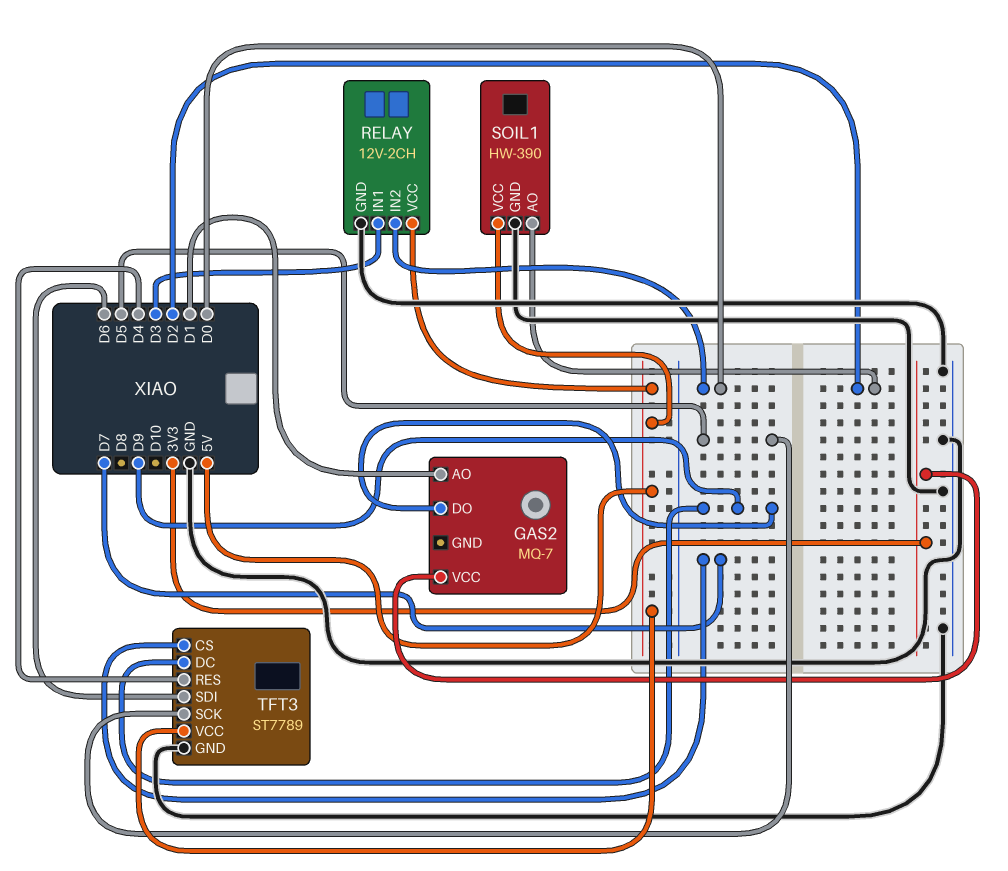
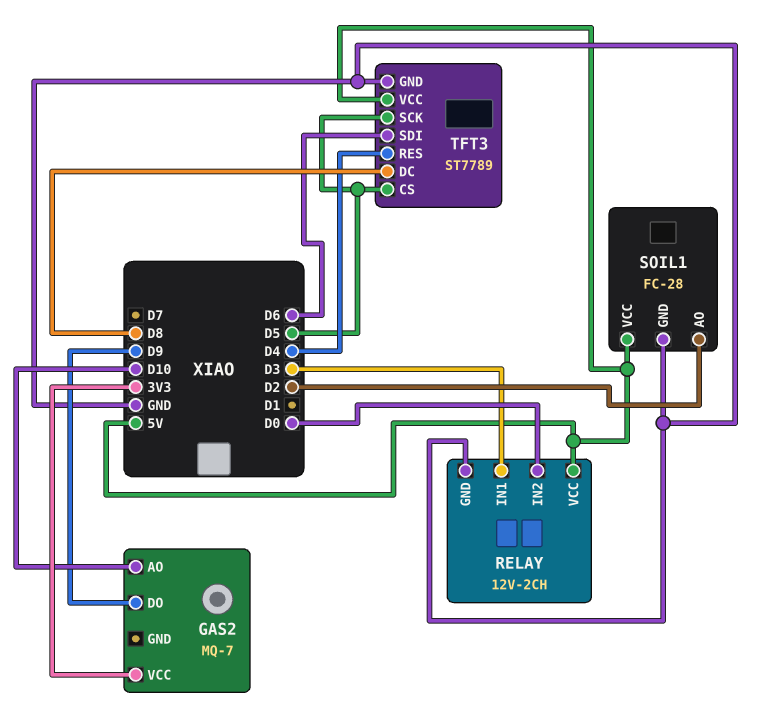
GAS2 pin AO: D1 -> D10
SOIL1: HW-390 -> FC-28
TFT3 pin CS: D7 -> D5
TFT3 pin DC: D9 -> D8

